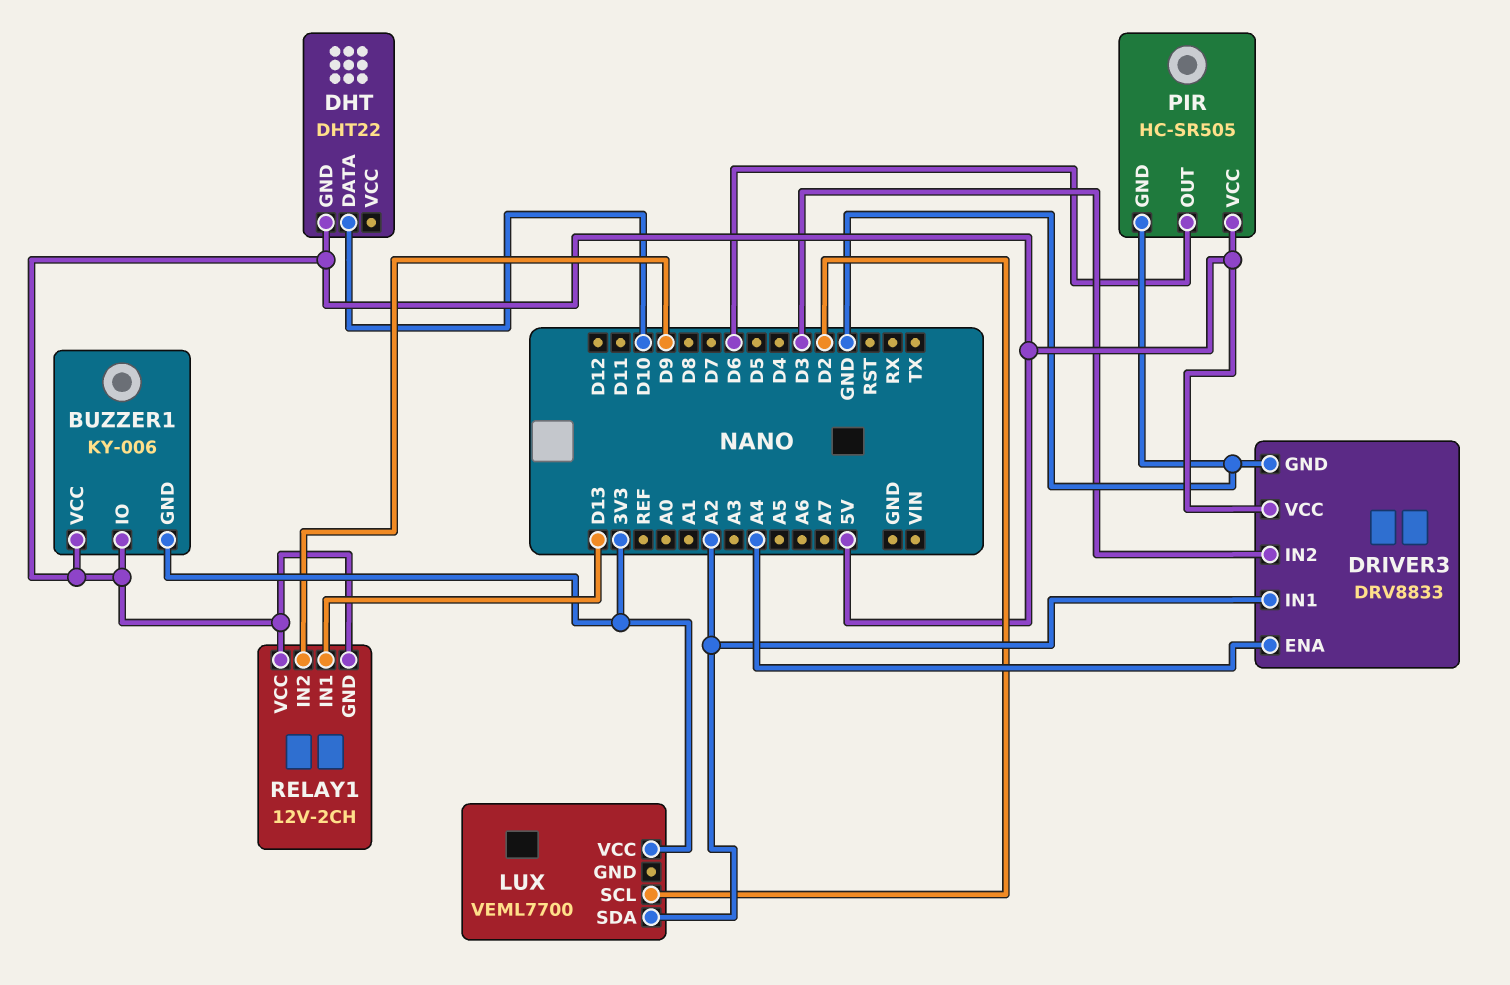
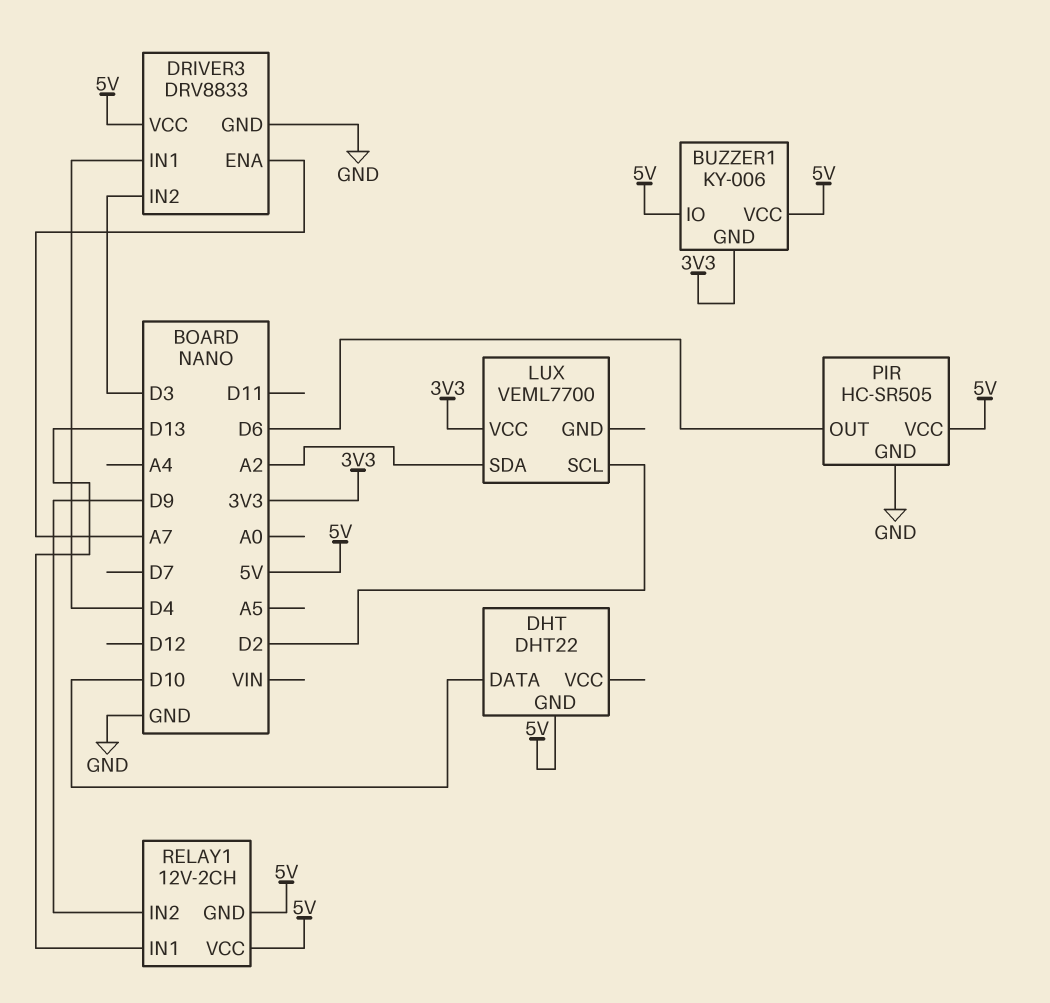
DRIVER3 pin ENA: A4 -> A7
DRIVER3 pin IN1: A2 -> D4

